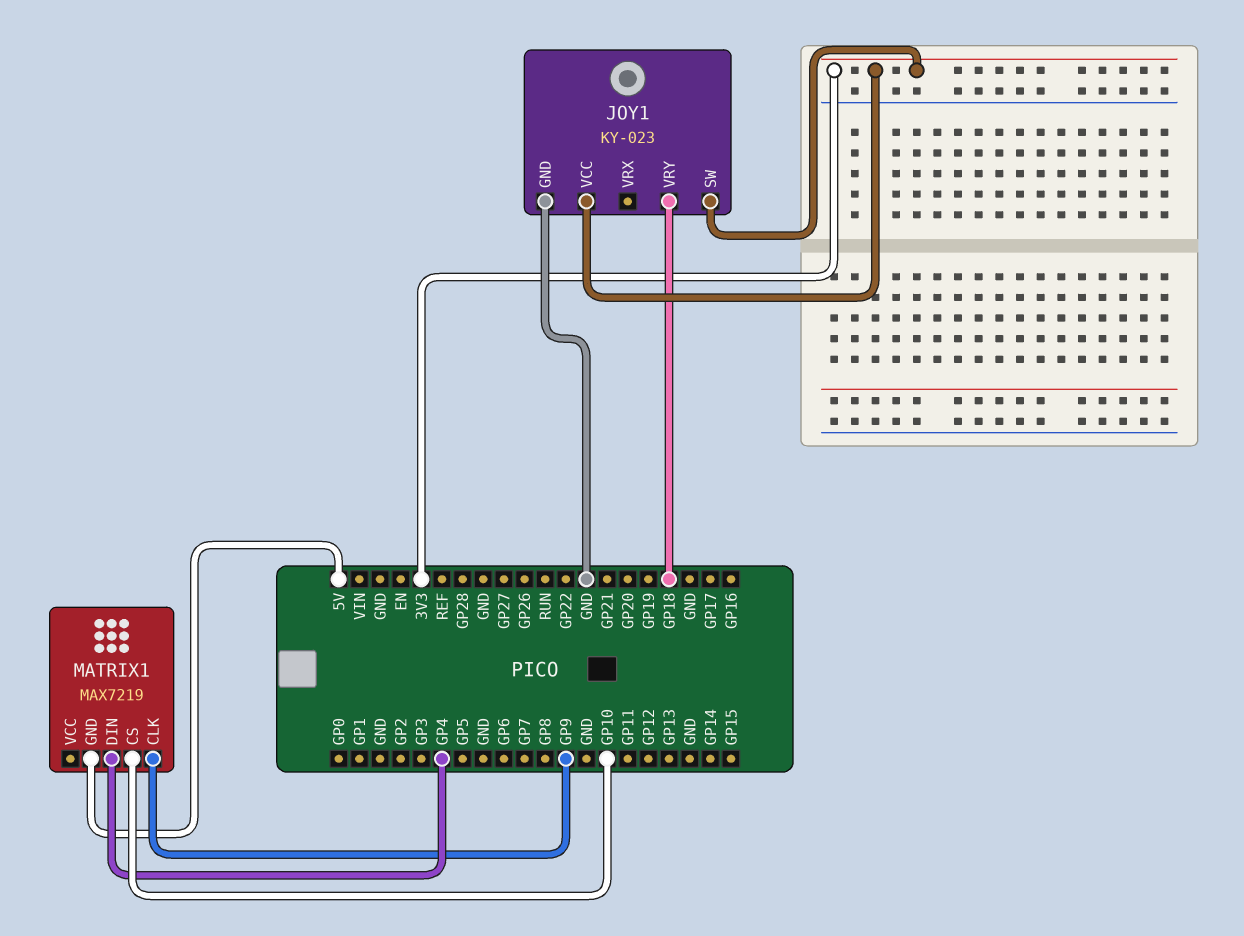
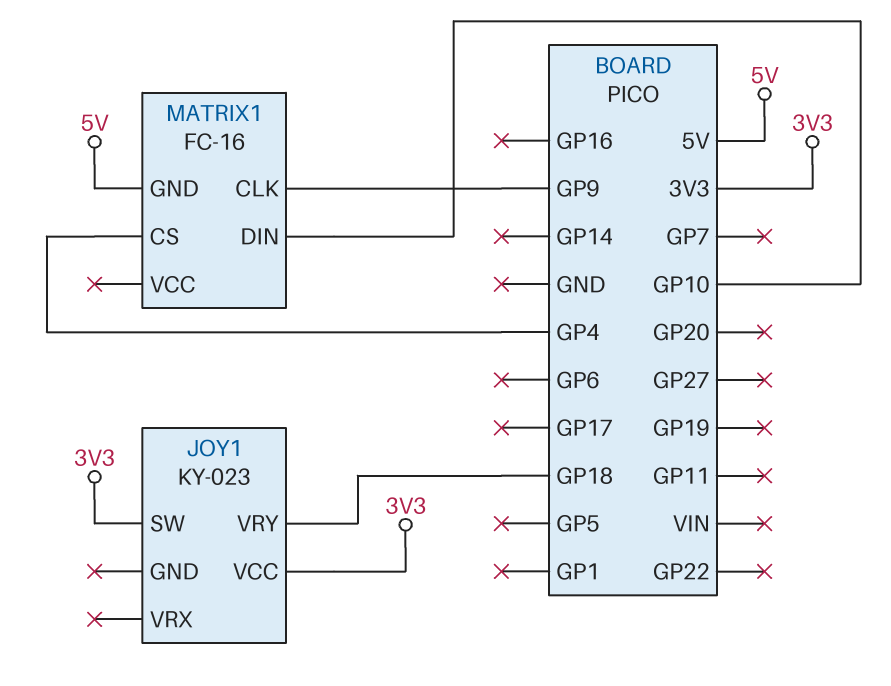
JOY1 pin GND: GND -> none
MATRIX1: MAX7219 -> FC-16
MATRIX1 pin CS: GP10 -> GP4
MATRIX1 pin DIN: GP4 -> GP10

